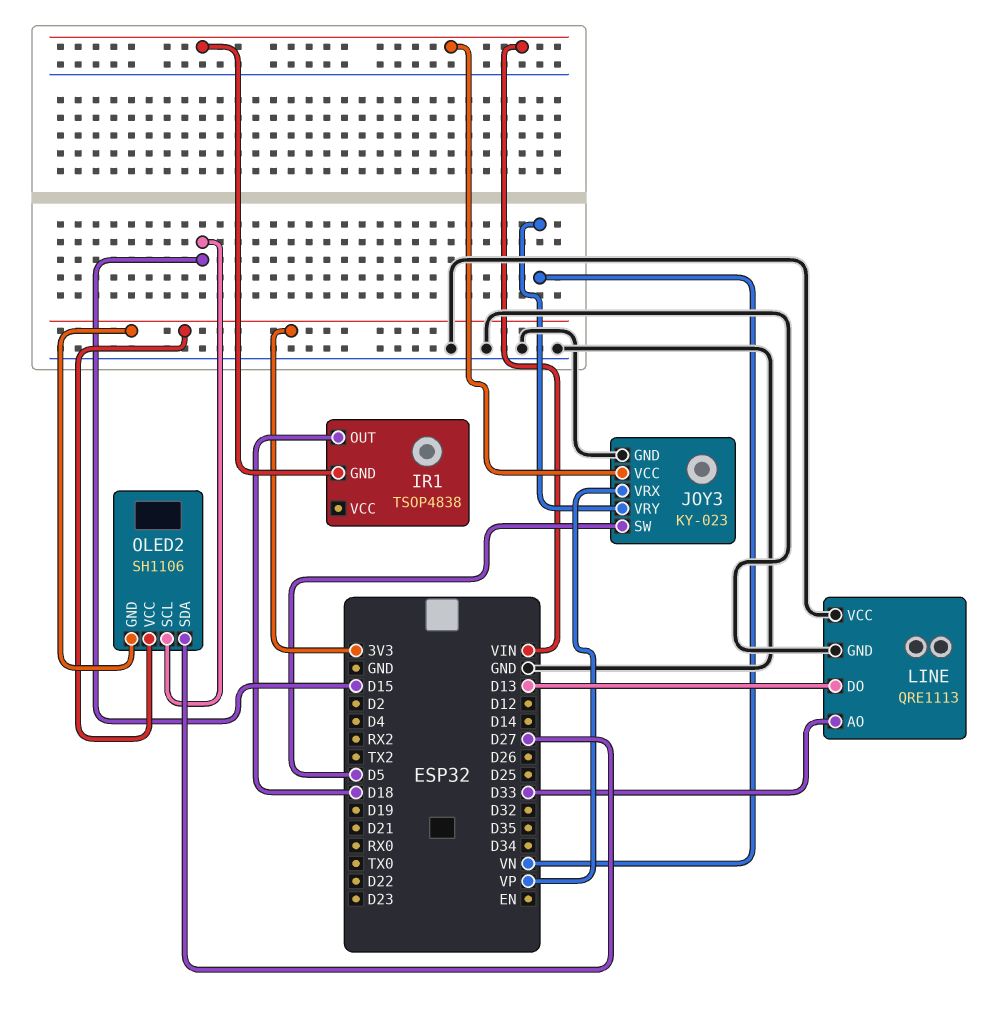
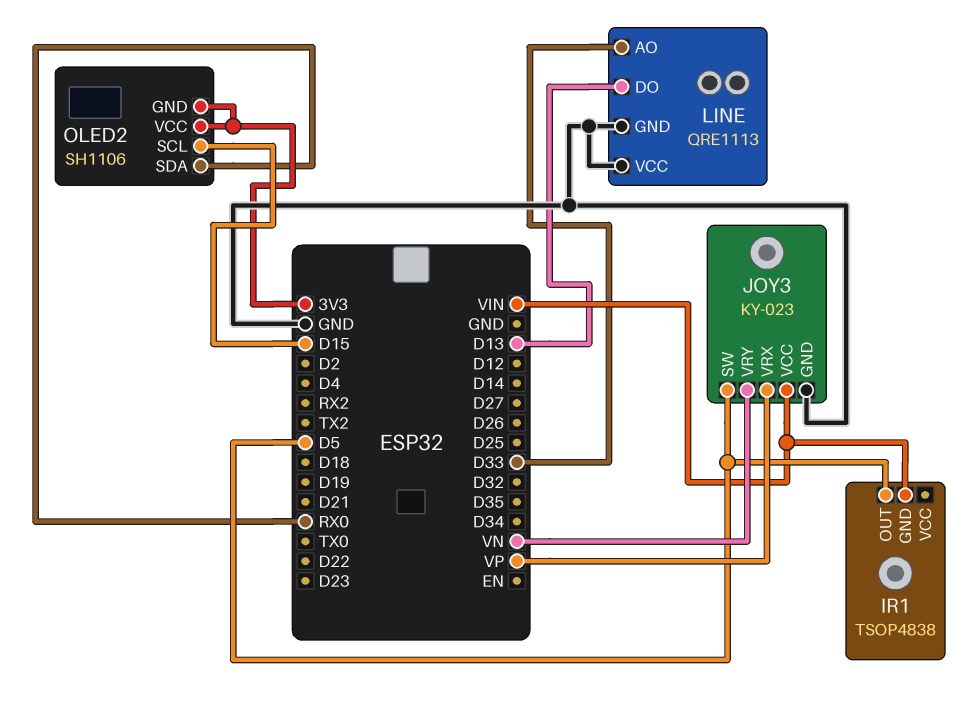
IR1 pin OUT: D18 -> D5
OLED2 pin SDA: D27 -> RX0

